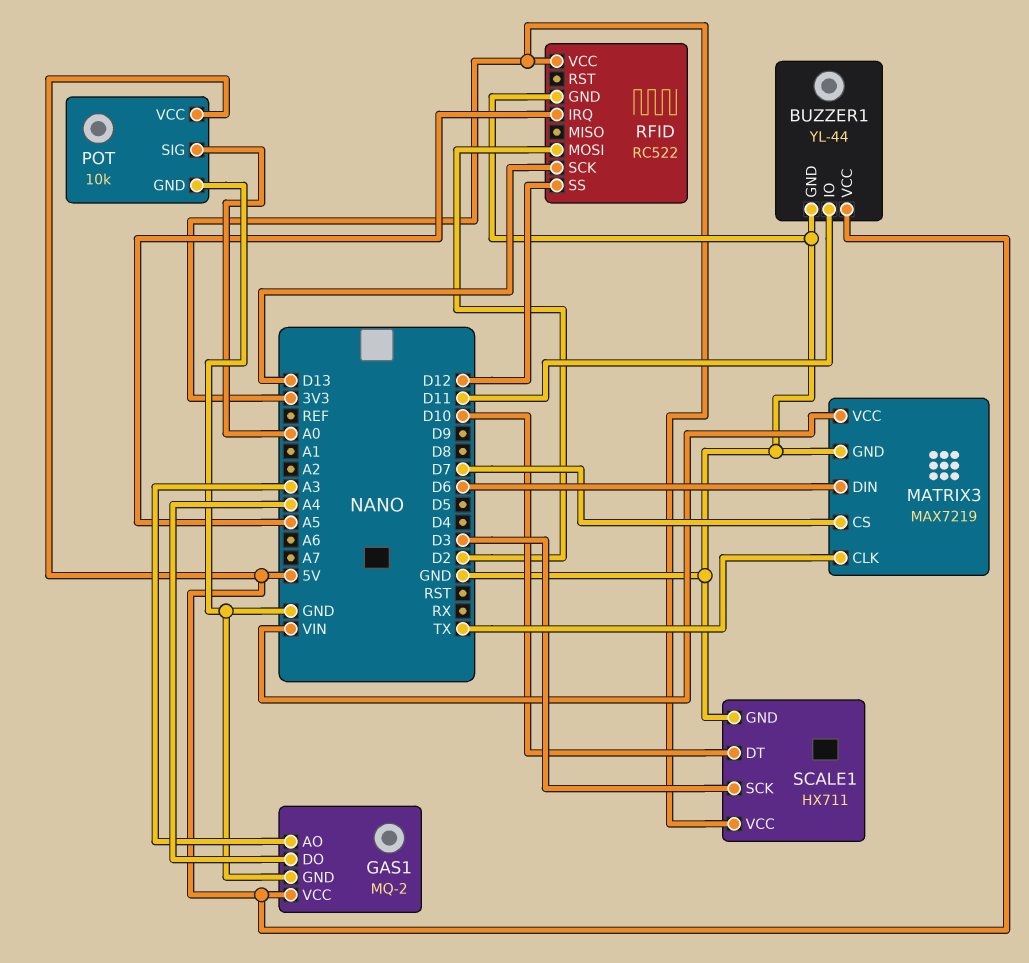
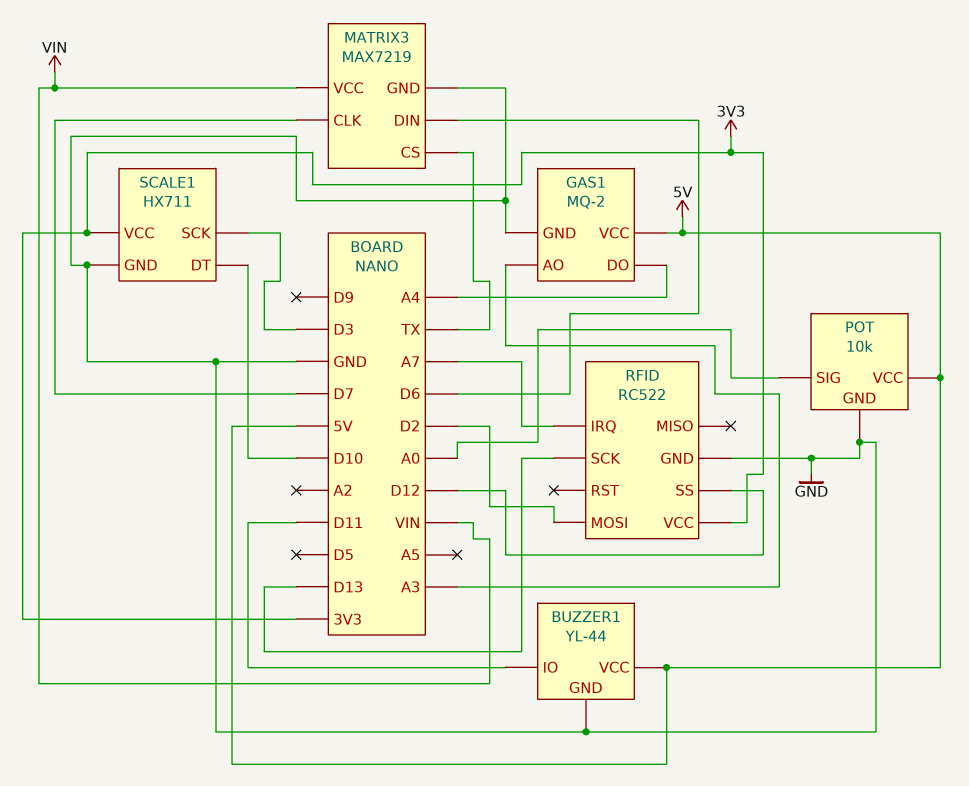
MATRIX3 pin CLK: TX -> D7
MATRIX3 pin CS: D7 -> TX
RFID pin IRQ: A5 -> A7

